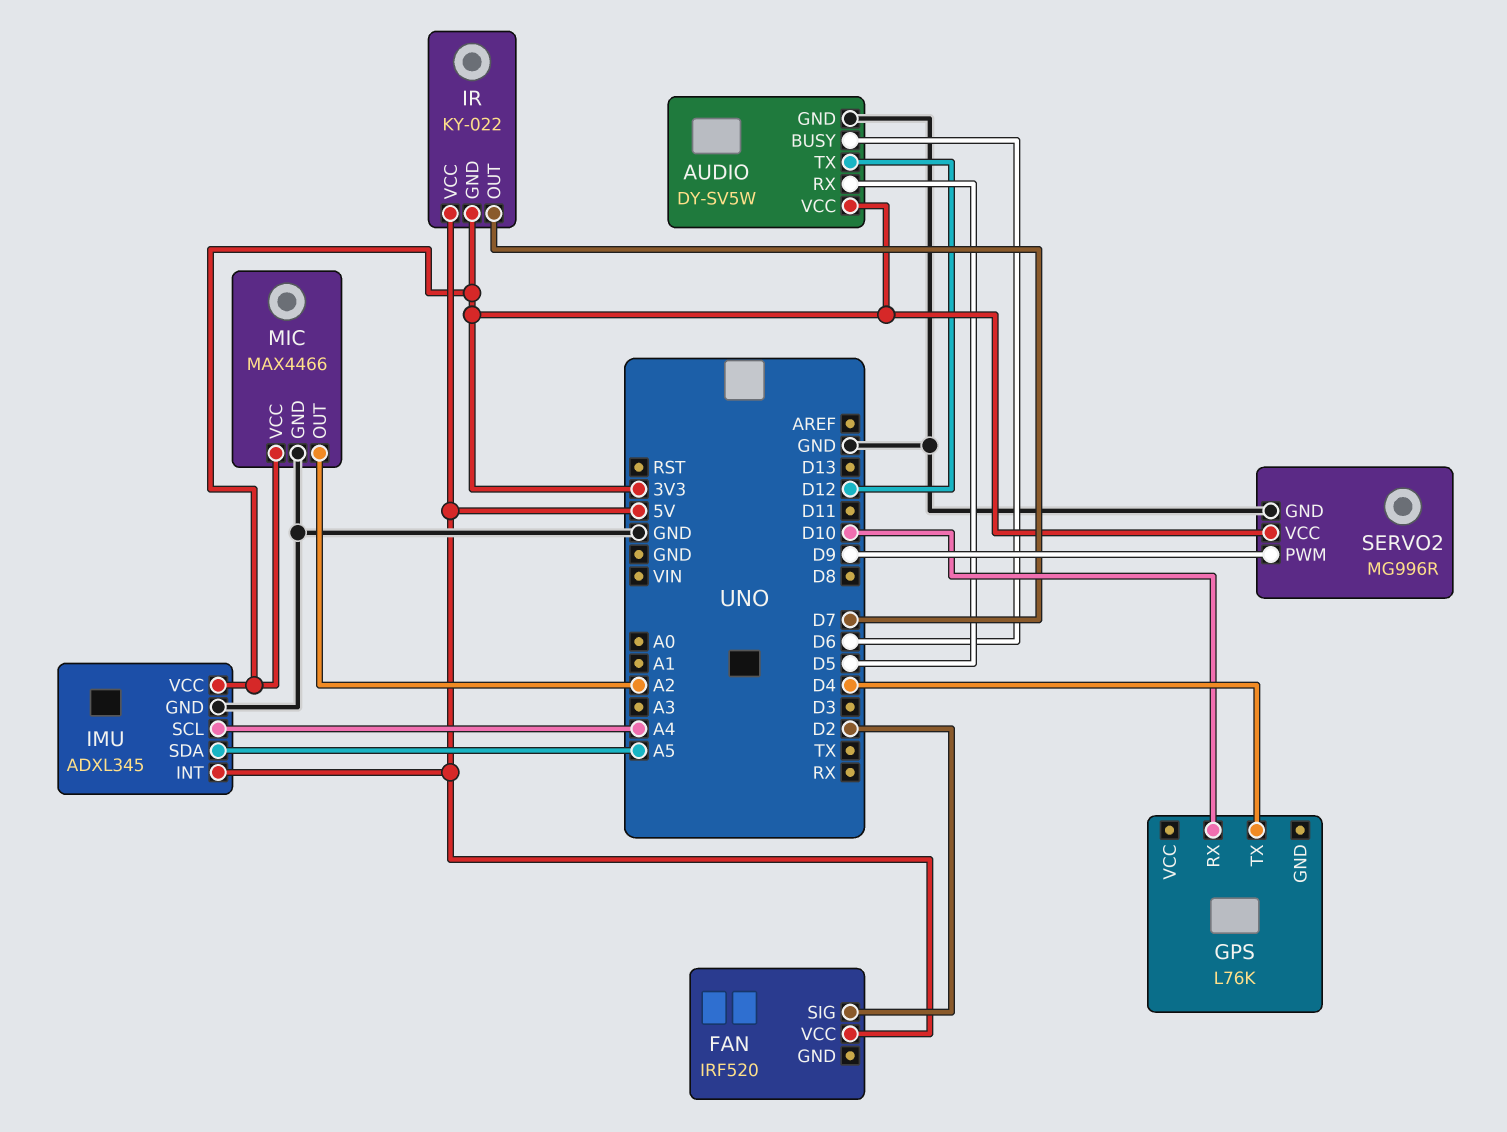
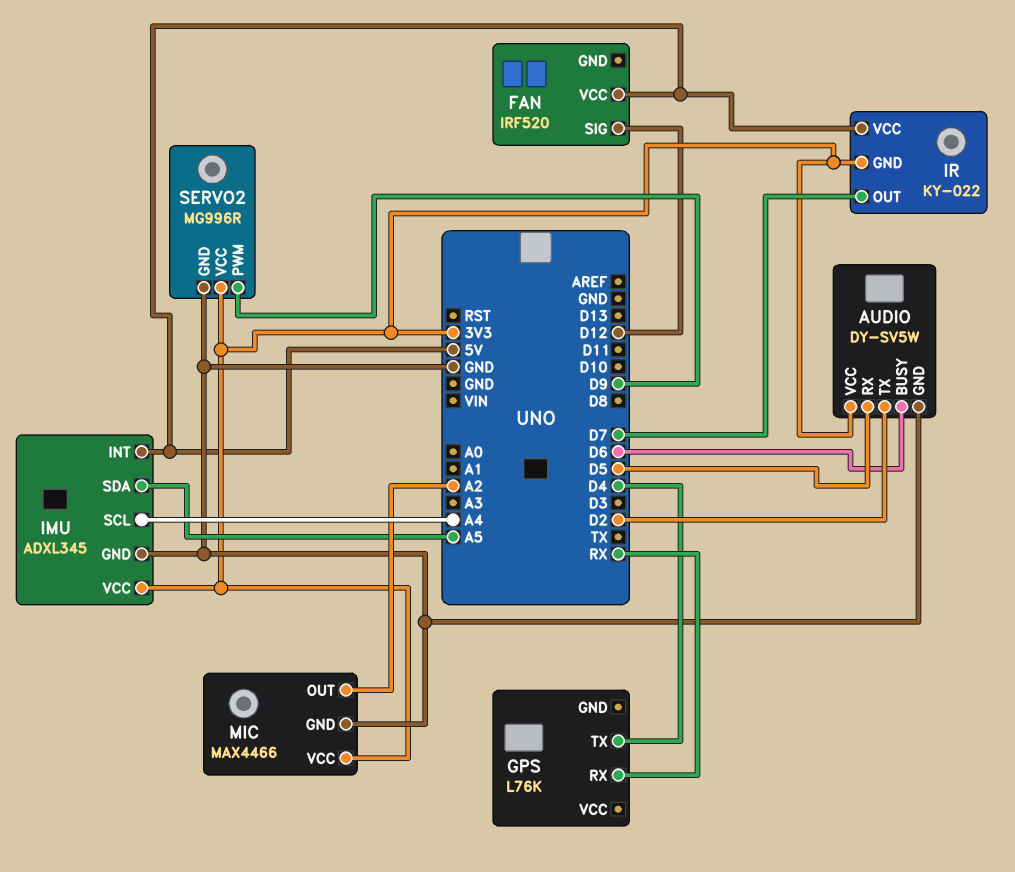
AUDIO pin TX: D12 -> D2
FAN pin SIG: D2 -> D12
GPS pin RX: D10 -> RX

